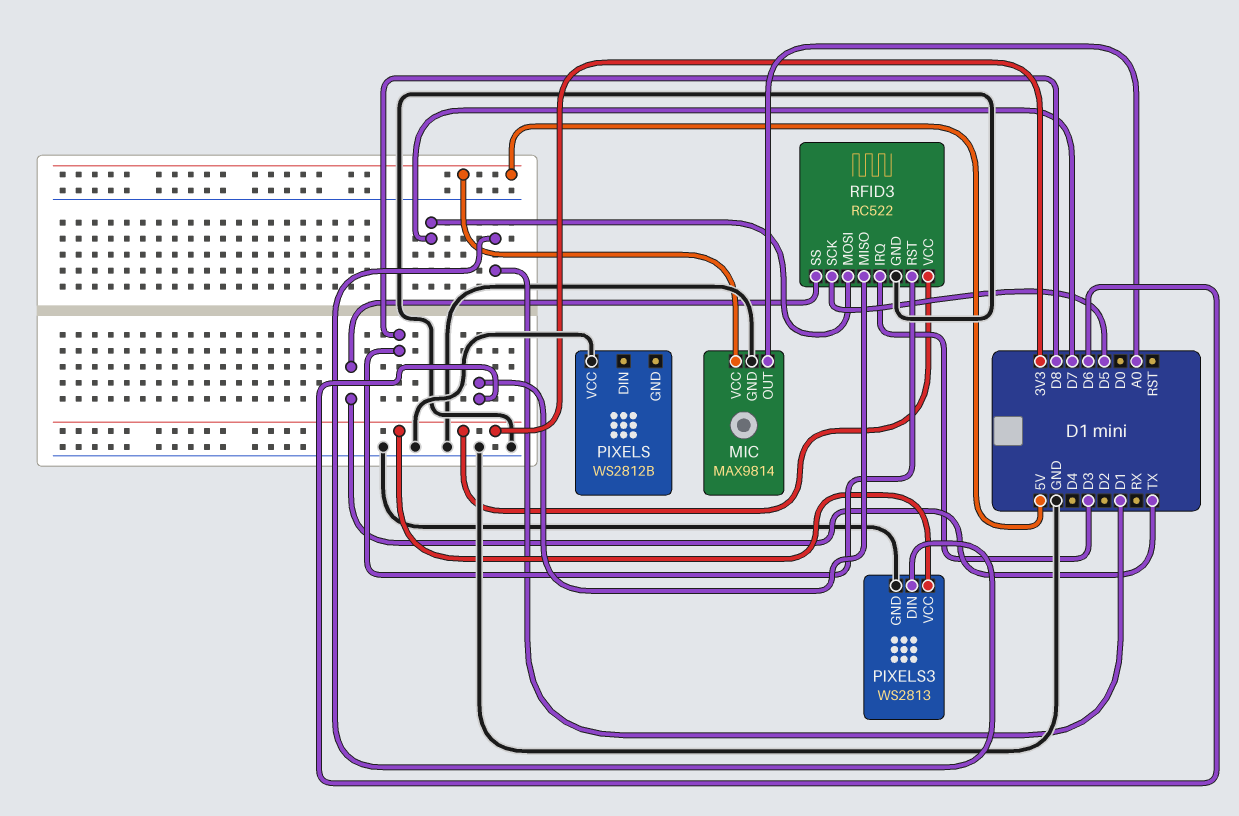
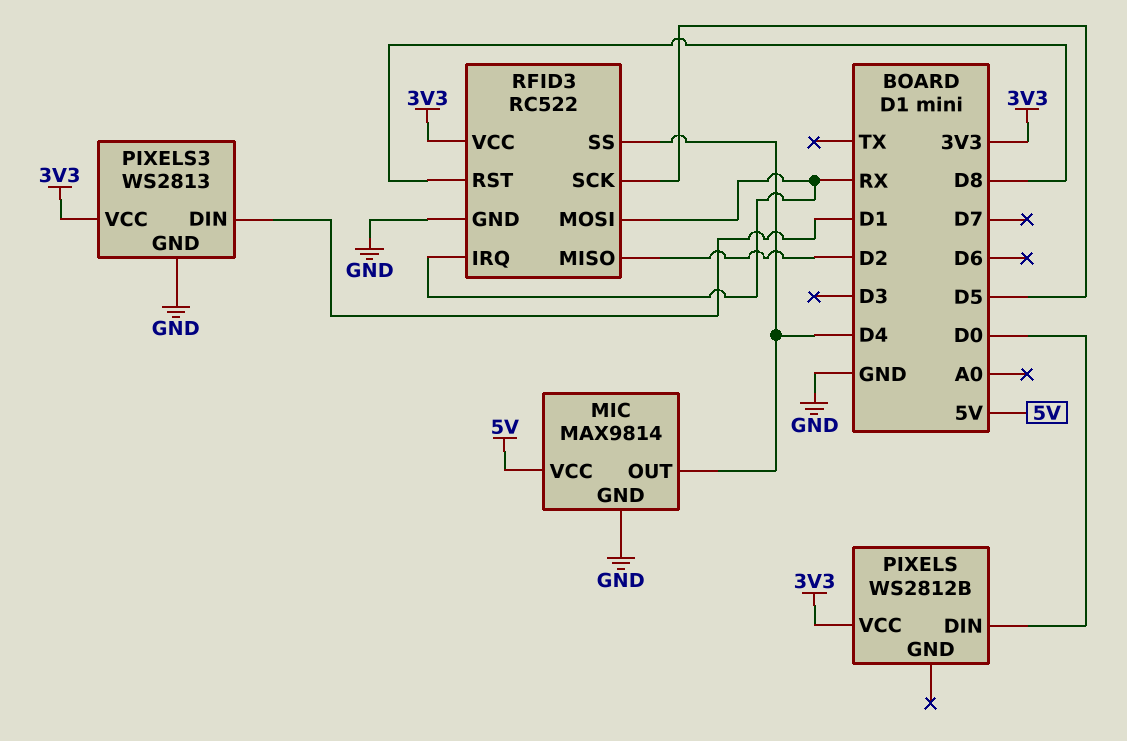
MIC pin OUT: A0 -> D4
PIXELS pin DIN: none -> D0
PIXELS pin VCC: GND -> 3V3
RFID3 pin IRQ: D3 -> RX
RFID3 pin MISO: D6 -> D2
RFID3 pin MOSI: D7 -> RX
RFID3 pin SS: TX -> D4

